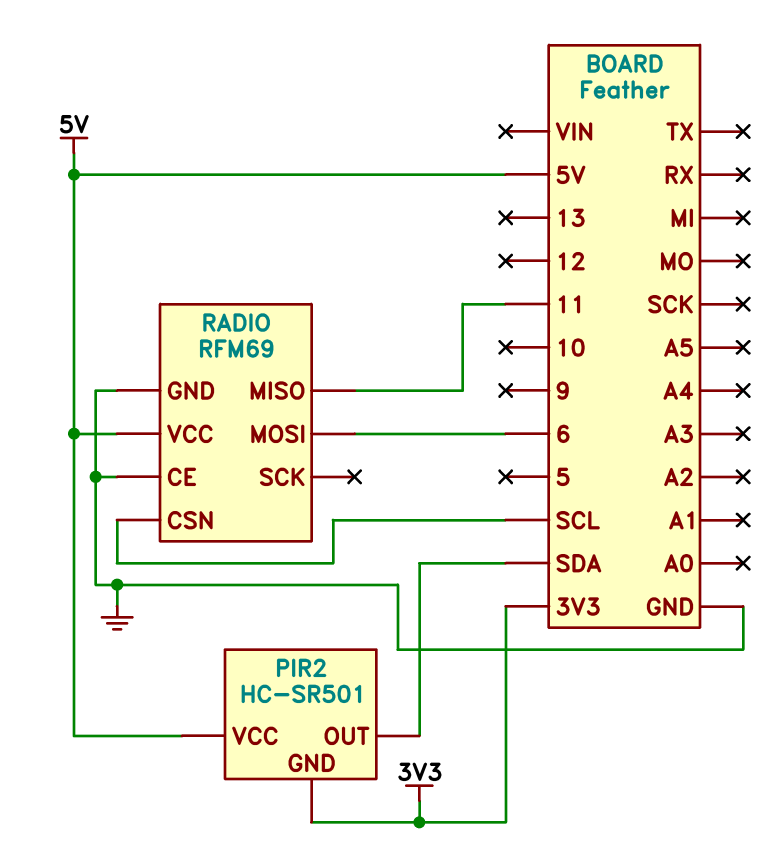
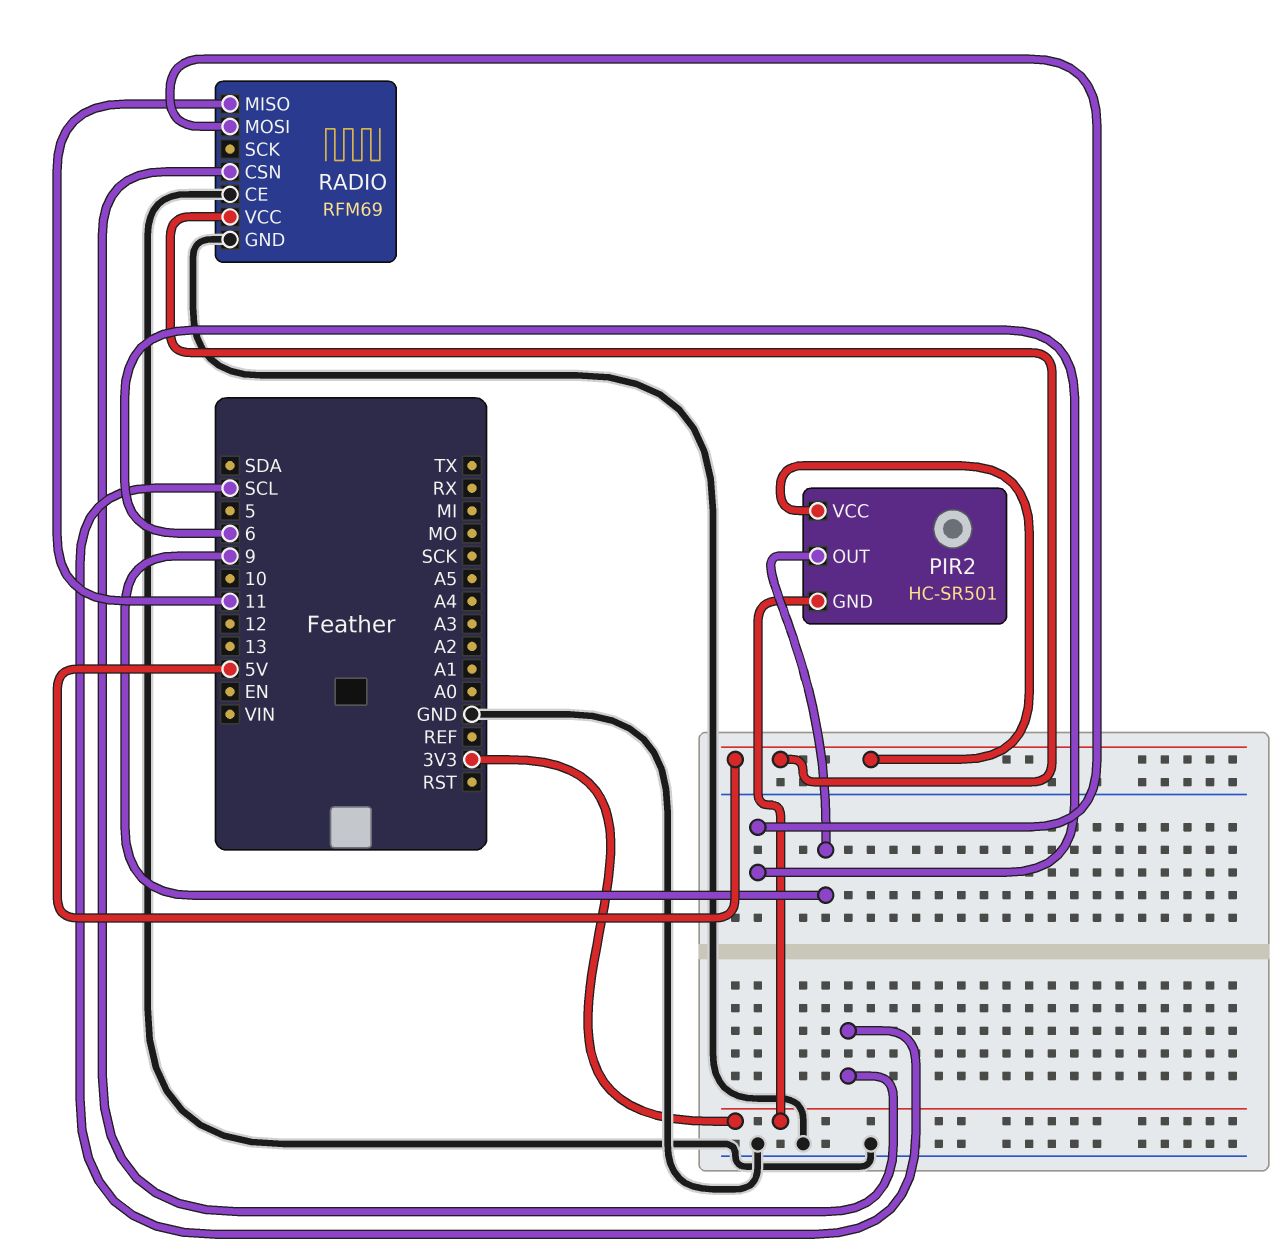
PIR2 pin OUT: SDA -> 9

